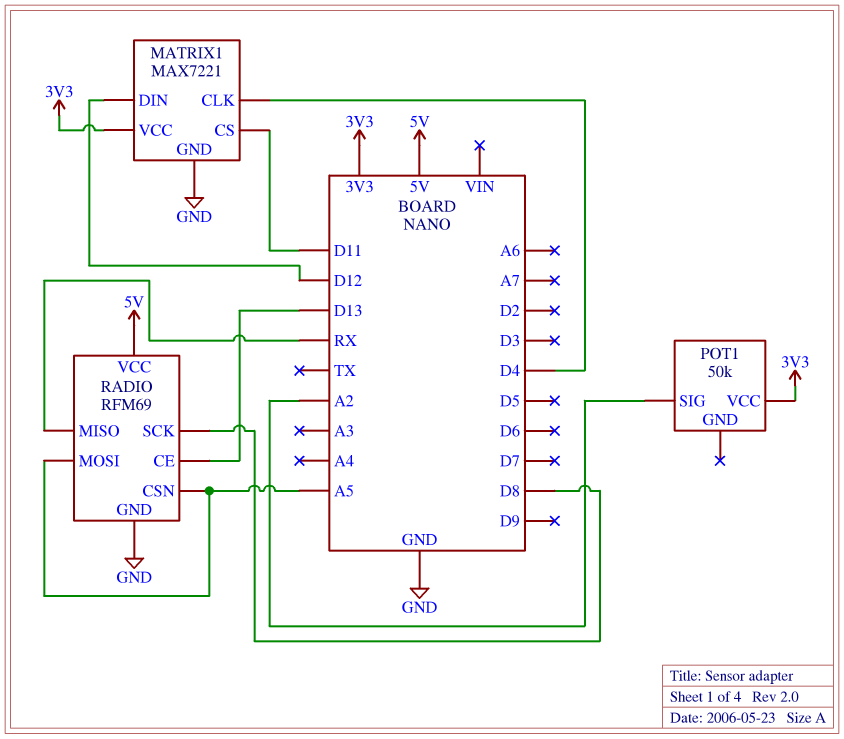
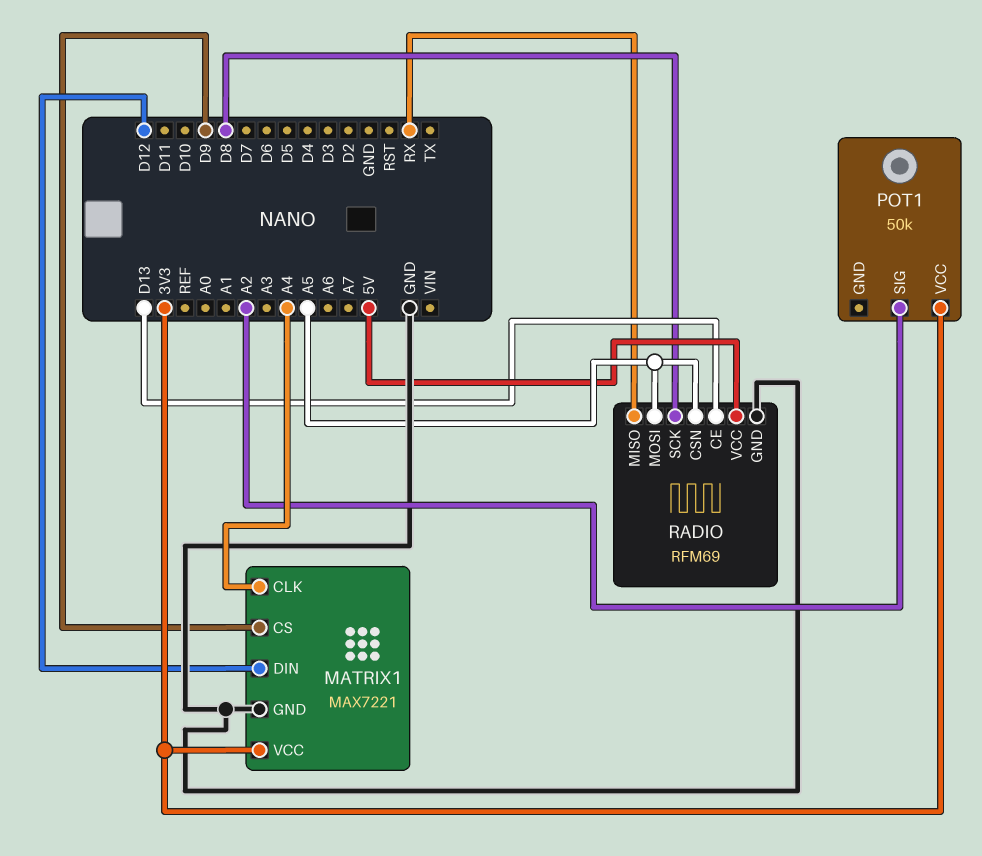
MATRIX1 pin CLK: D4 -> A4
MATRIX1 pin CS: D11 -> D9

